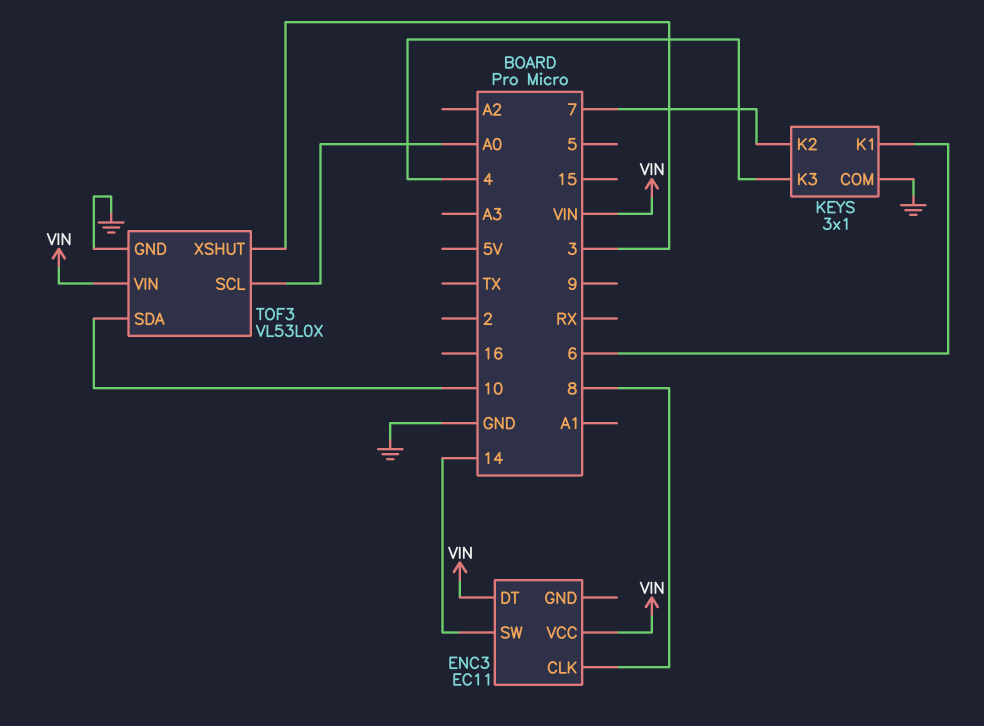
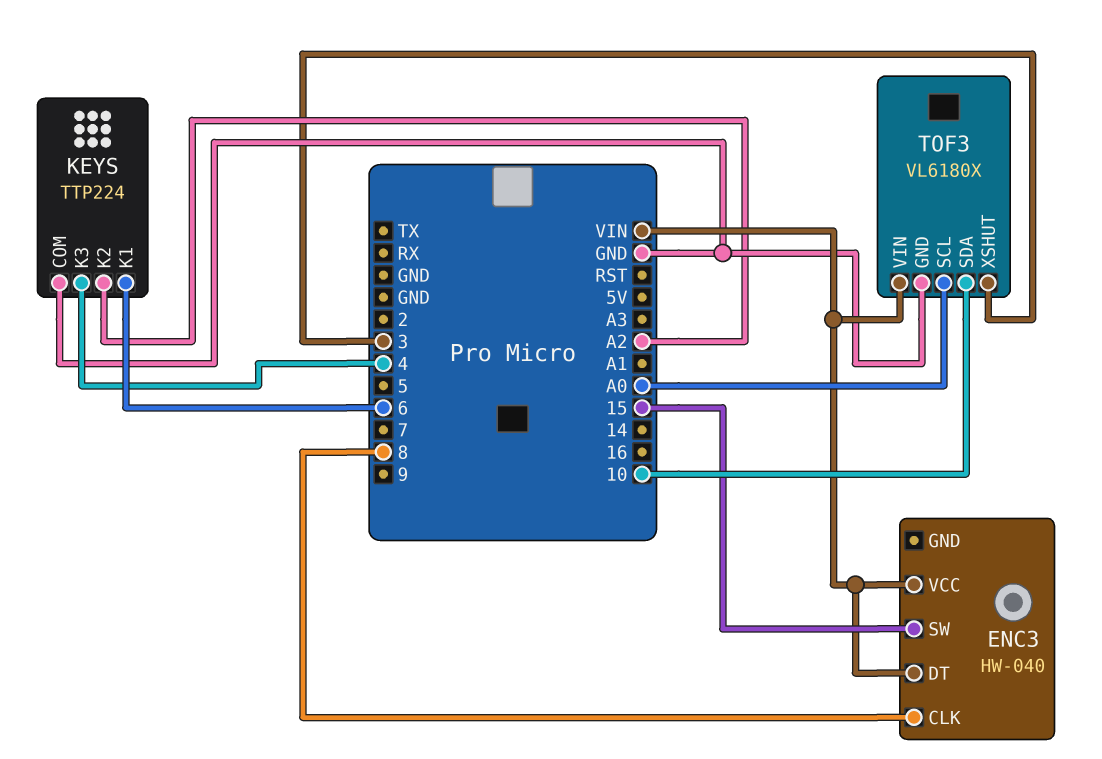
ENC3: EC11 -> HW-040
ENC3 pin SW: 14 -> 15
KEYS: 3x1 -> TTP224
KEYS pin K2: 7 -> A2
TOF3: VL53L0X -> VL6180X

